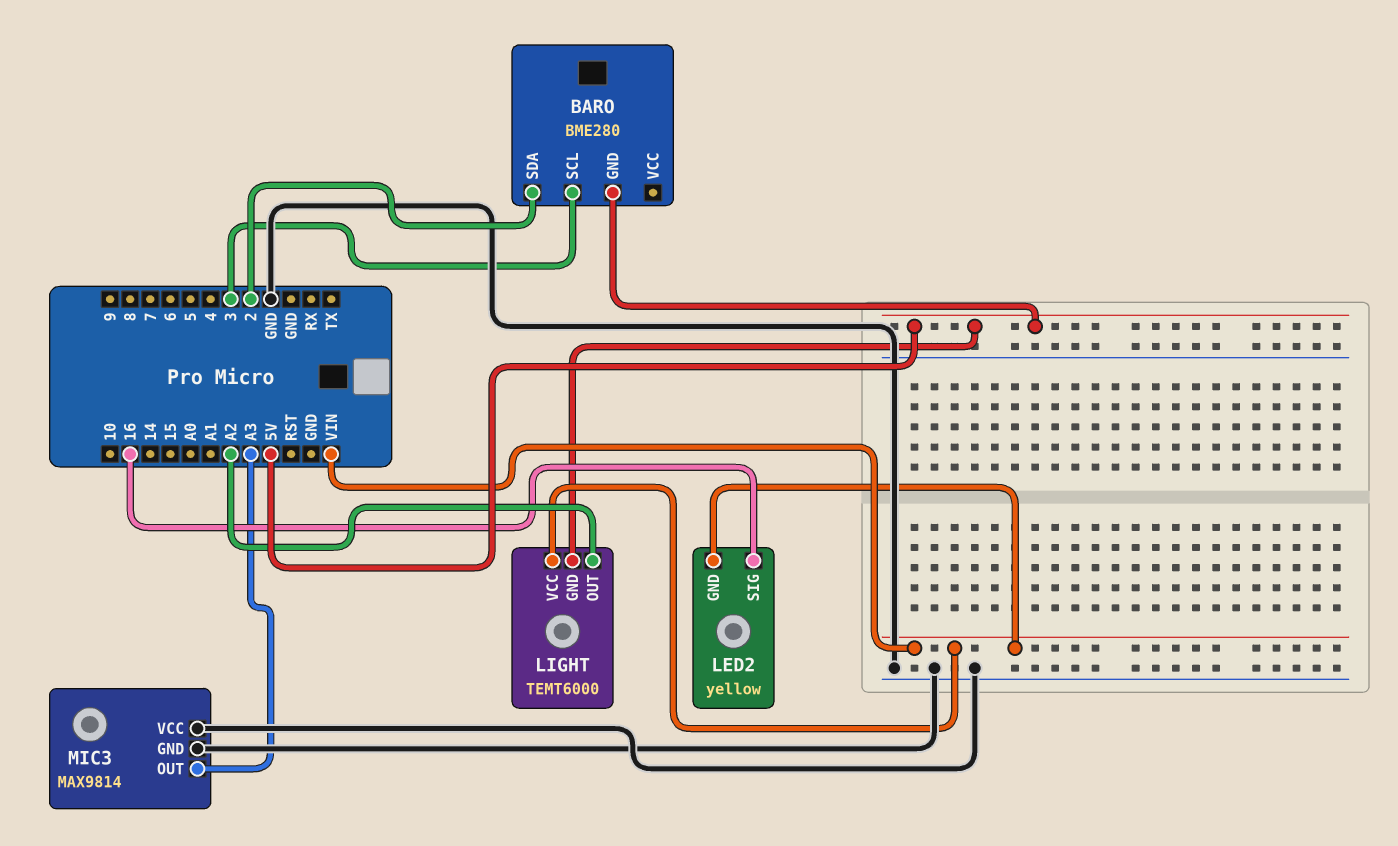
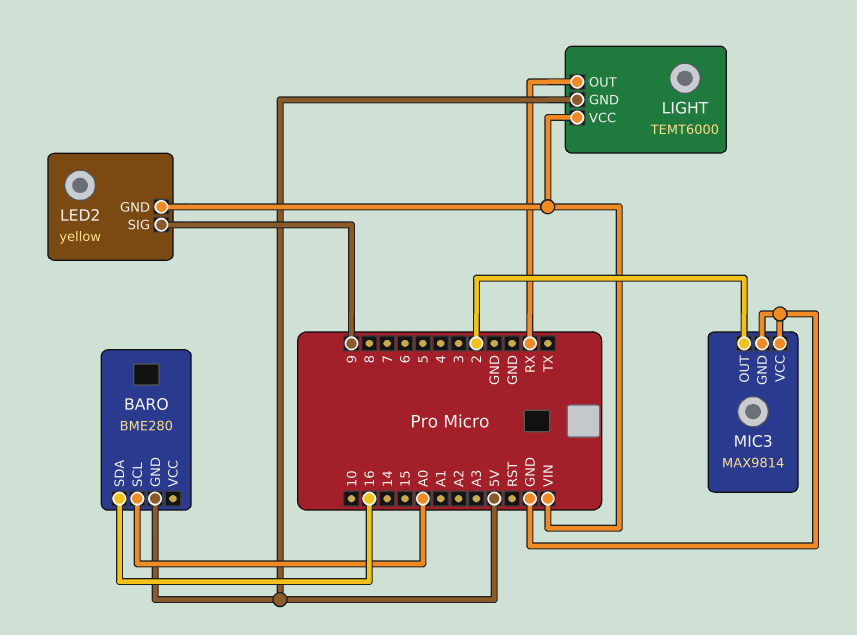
BARO pin SCL: 3 -> A0
BARO pin SDA: 2 -> 16
LED2 pin SIG: 16 -> 9
LIGHT pin OUT: A2 -> RX
MIC3 pin OUT: A3 -> 2

